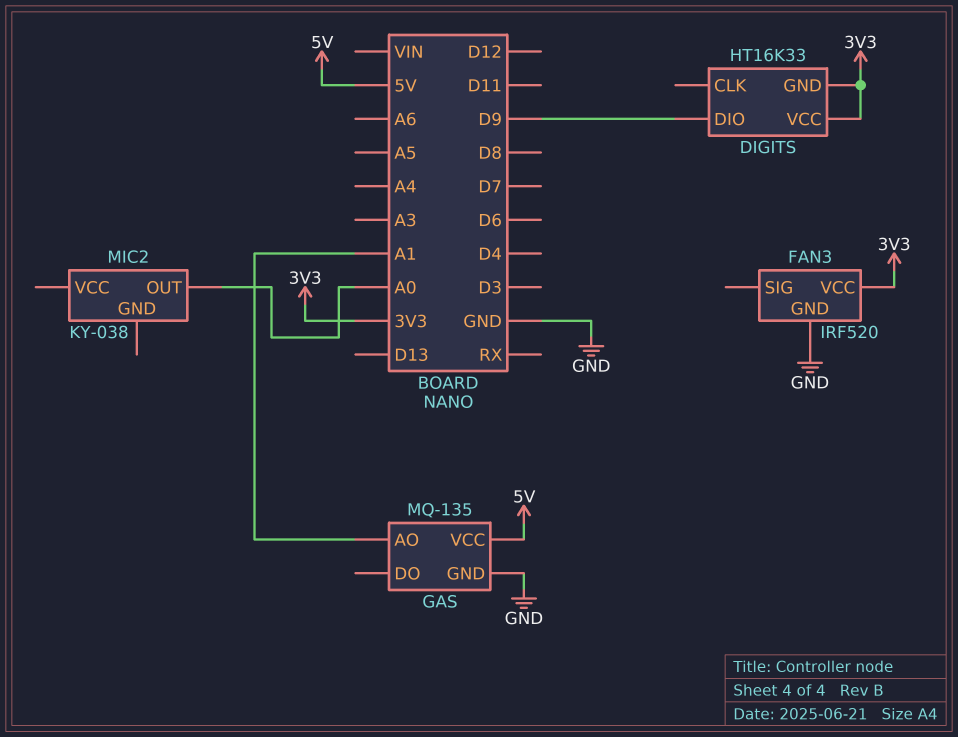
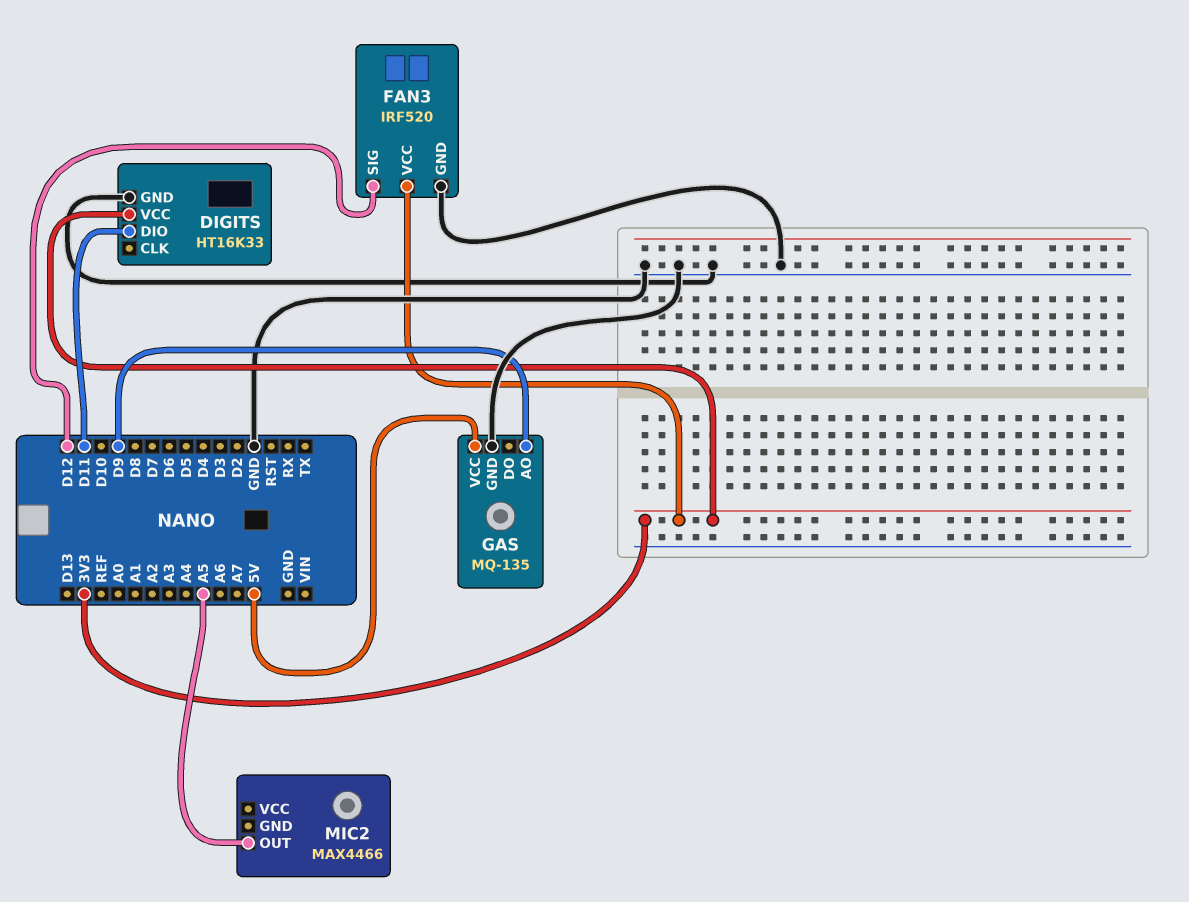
DIGITS pin DIO: D9 -> D11
DIGITS pin GND: 3V3 -> GND
FAN3 pin SIG: none -> D12
GAS pin AO: A1 -> D9
MIC2: KY-038 -> MAX4466
MIC2 pin OUT: A0 -> A5

